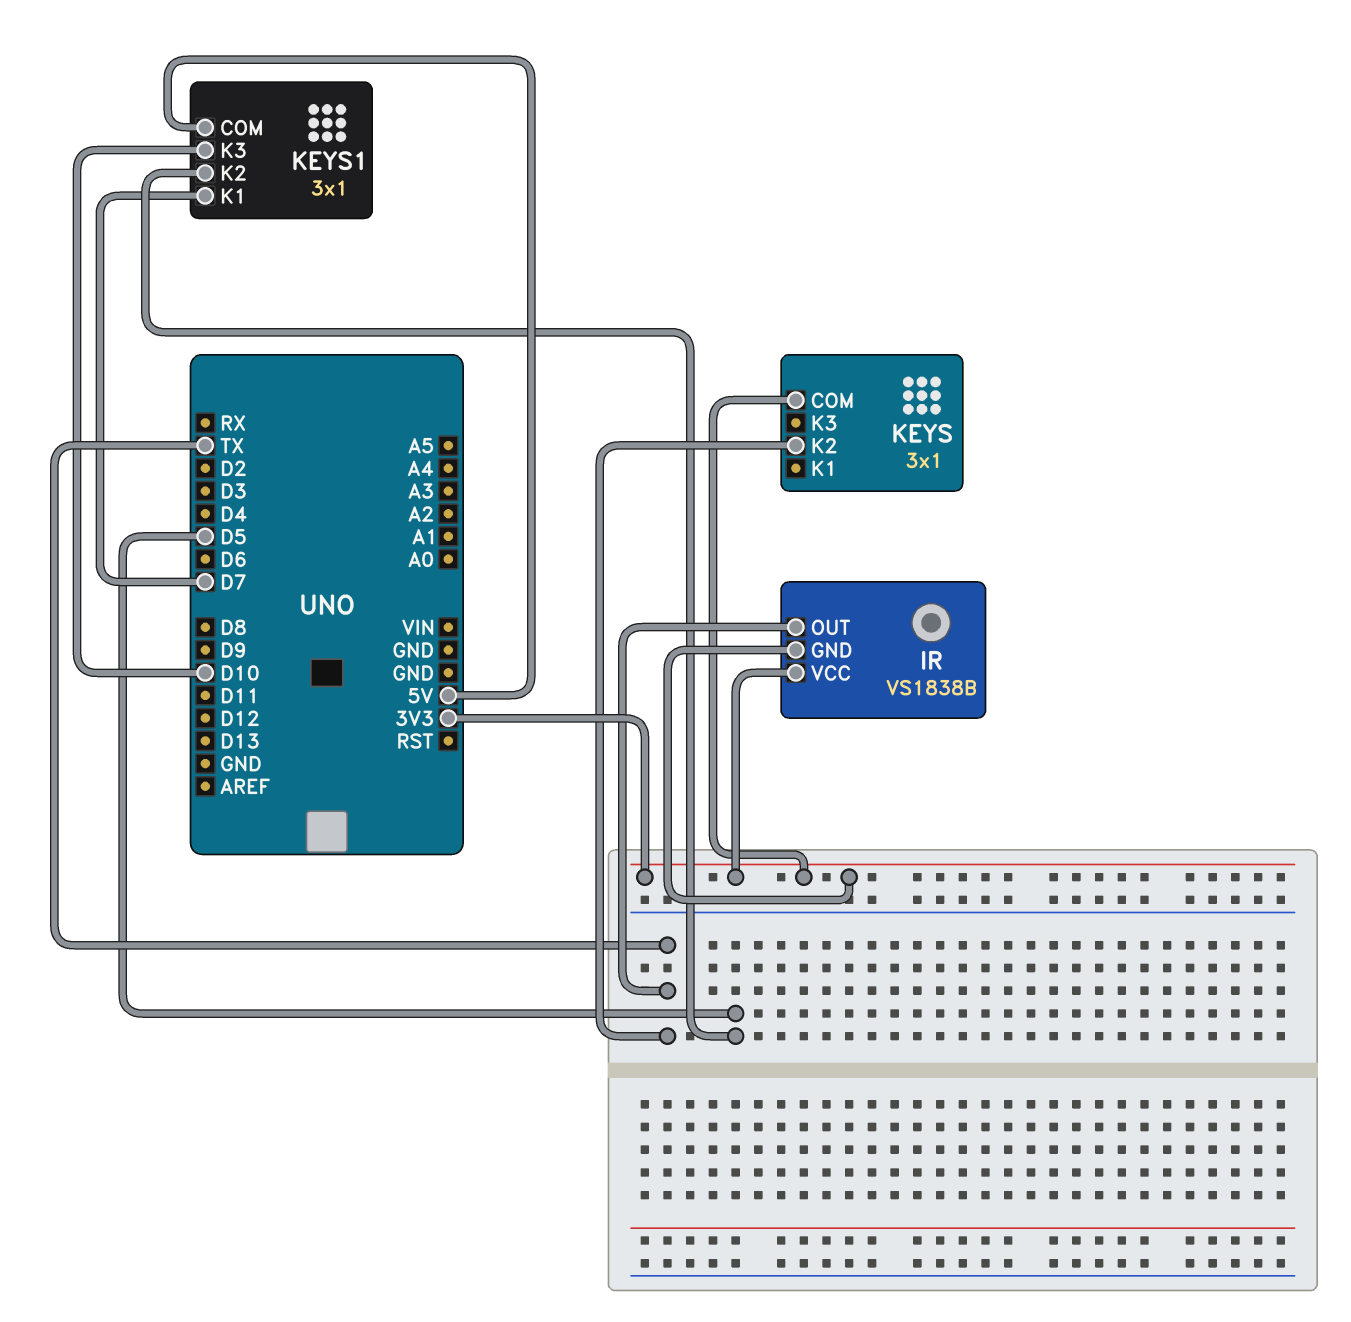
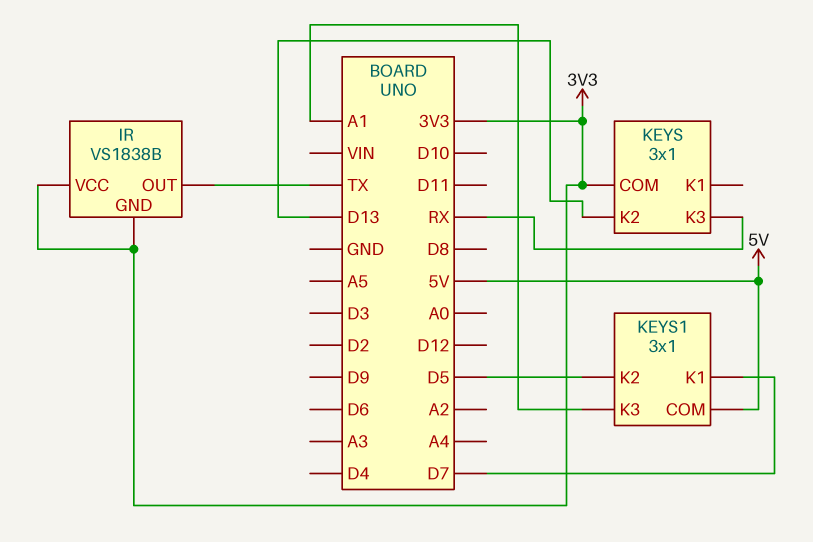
KEYS pin K2: TX -> D13
KEYS pin K3: none -> RX
KEYS1 pin K3: D10 -> A1

